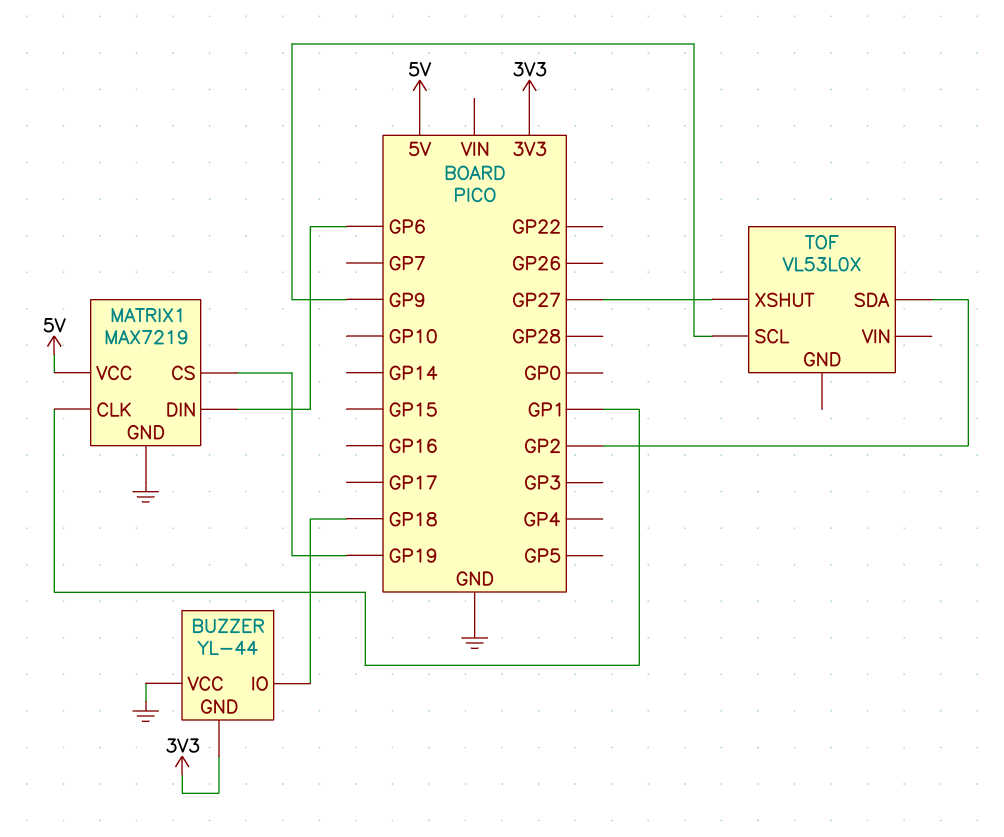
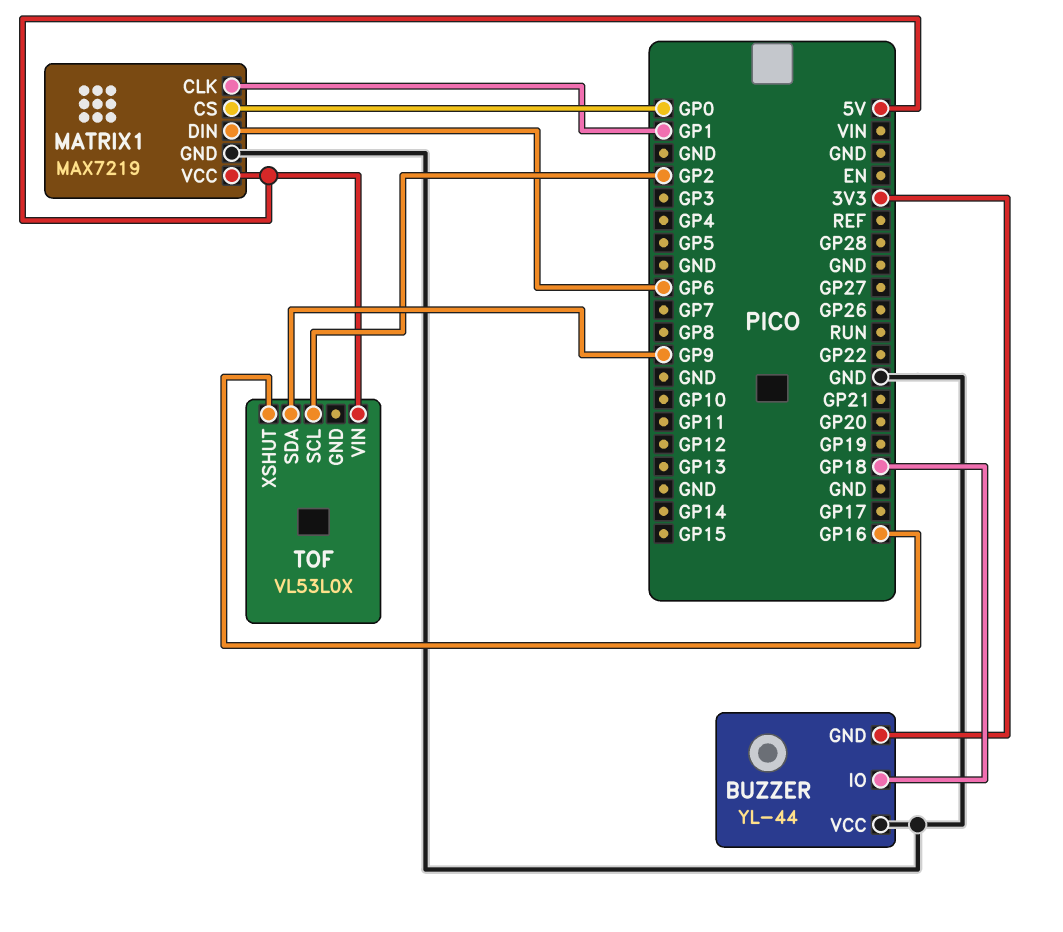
MATRIX1 pin CS: GP19 -> GP0
TOF pin SCL: GP9 -> GP2
TOF pin SDA: GP2 -> GP9
TOF pin VIN: none -> 5V
TOF pin XSHUT: GP27 -> GP16

